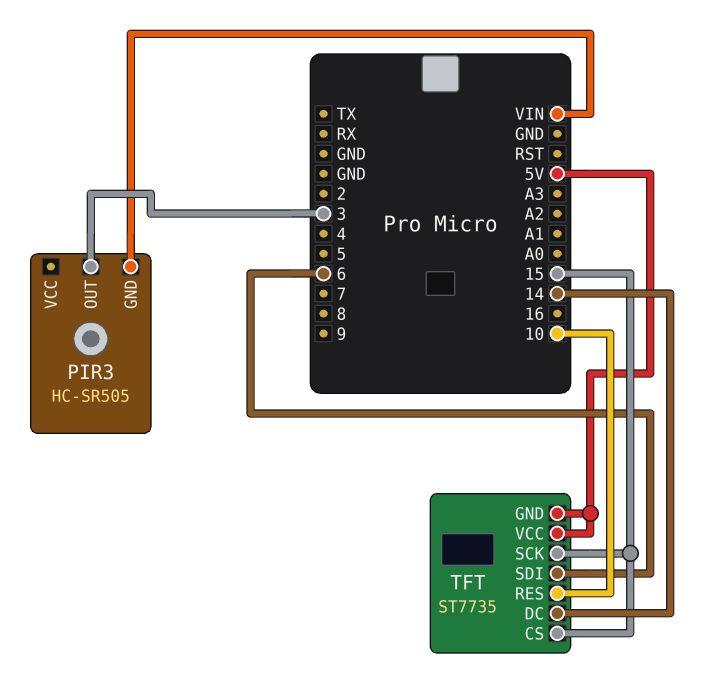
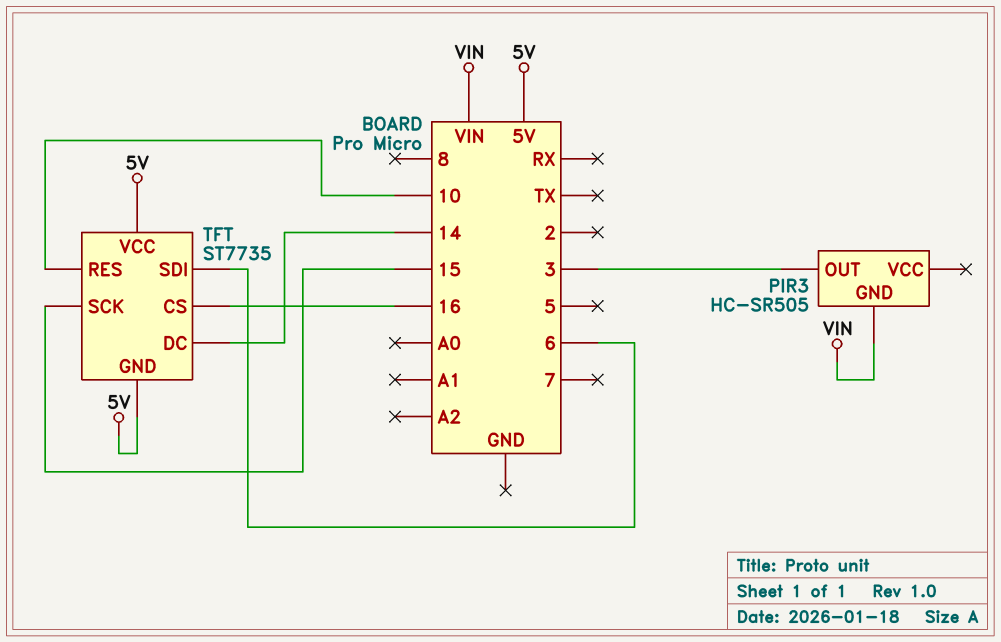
TFT pin CS: 15 -> 16

